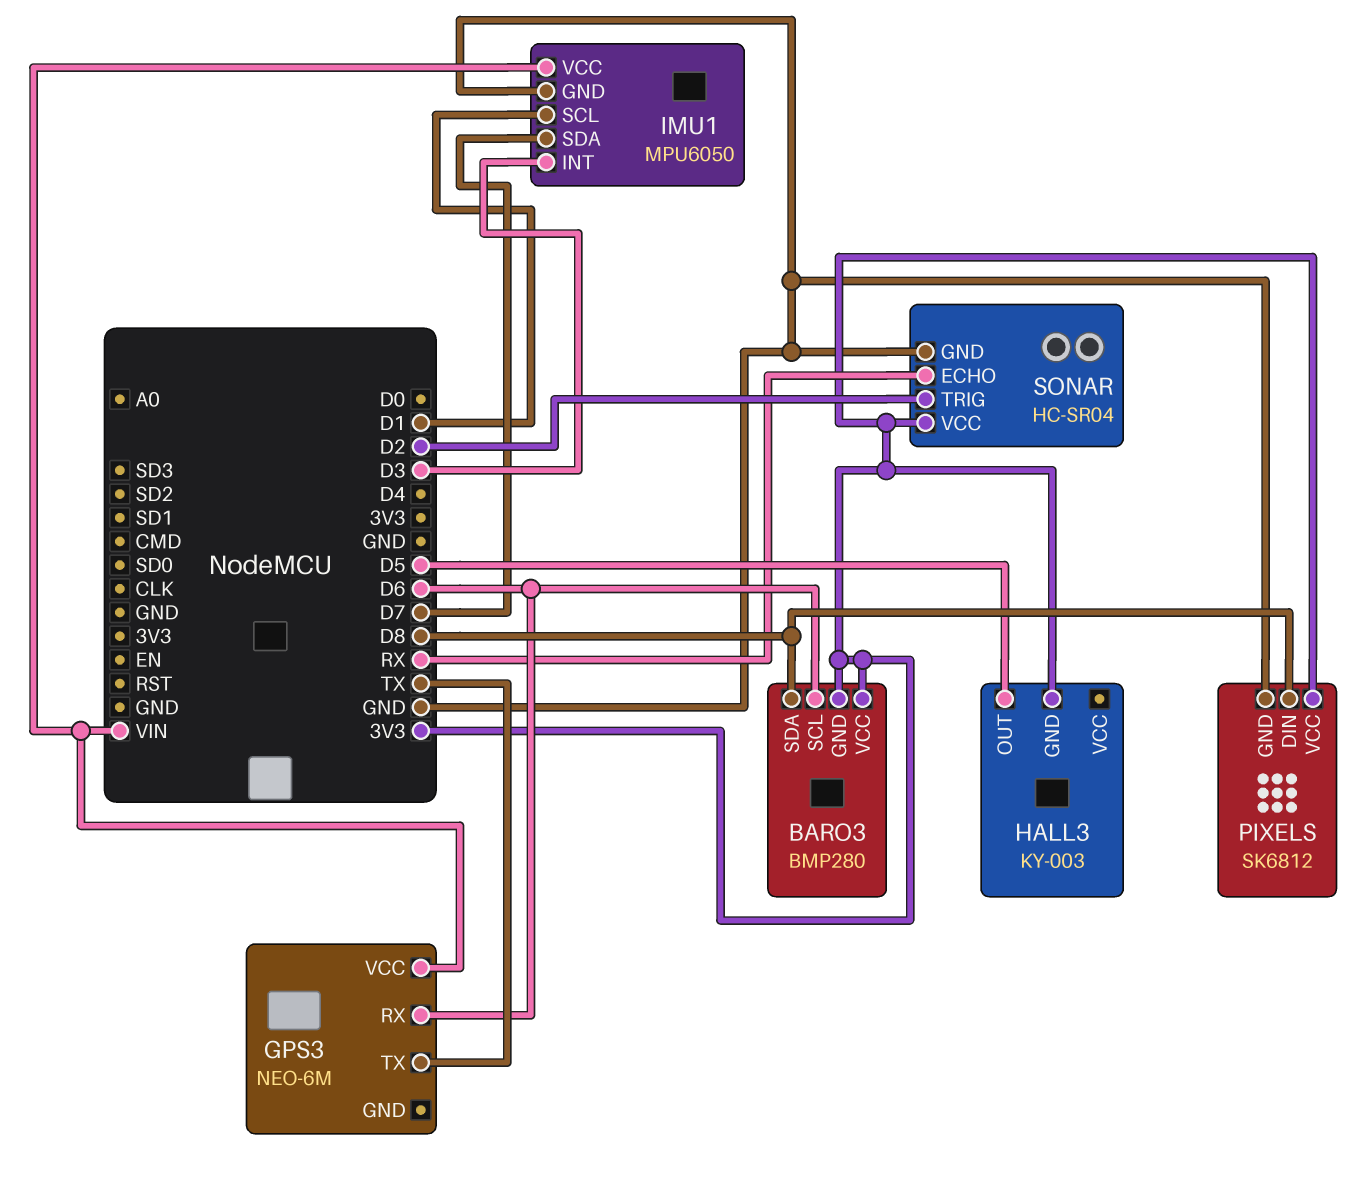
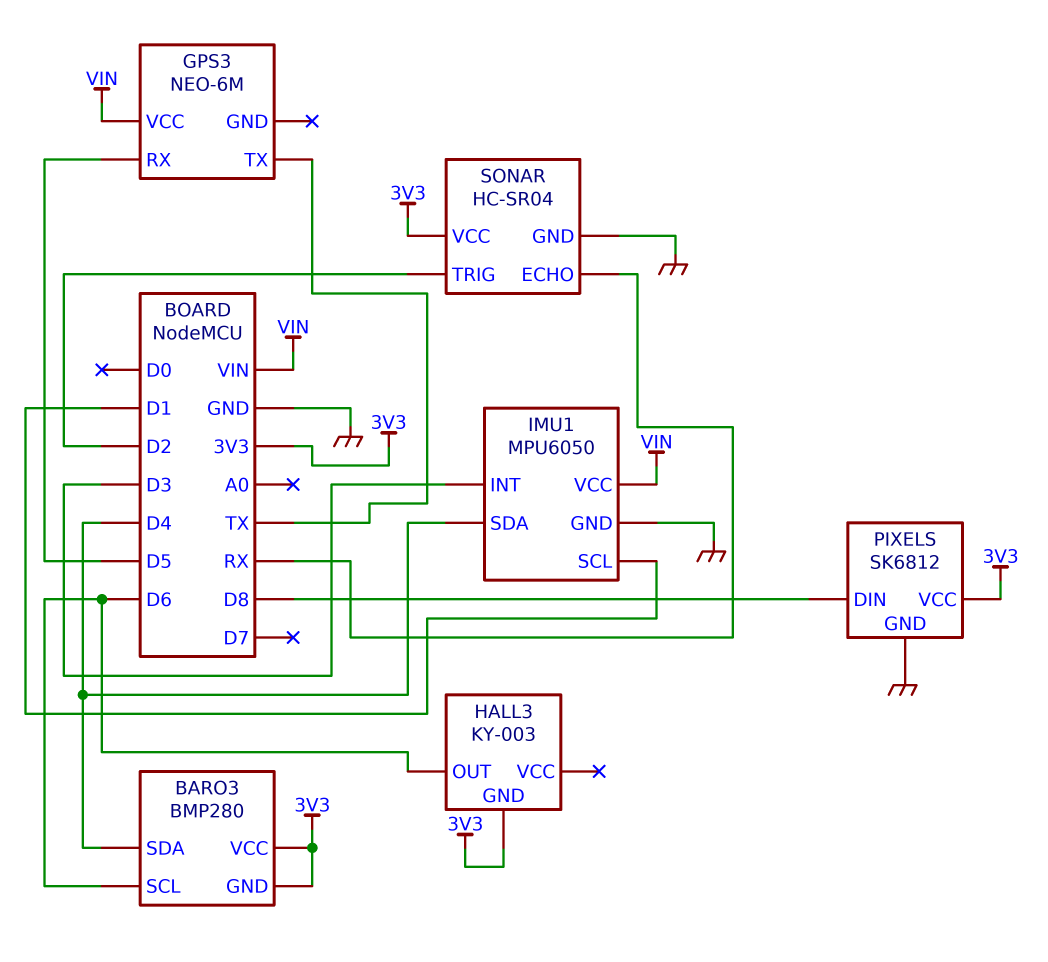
BARO3 pin SDA: D8 -> D4
GPS3 pin RX: D6 -> D5
HALL3 pin OUT: D5 -> D6
IMU1 pin SDA: D7 -> D4

